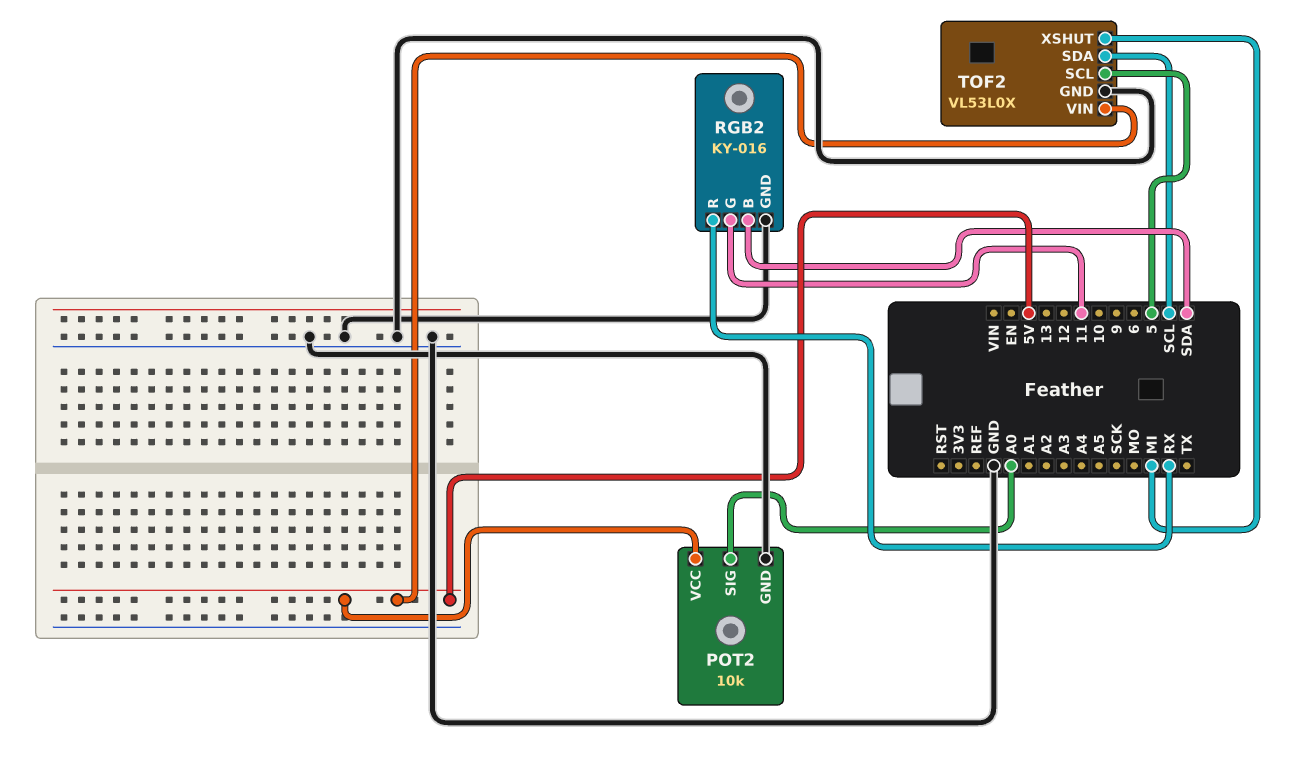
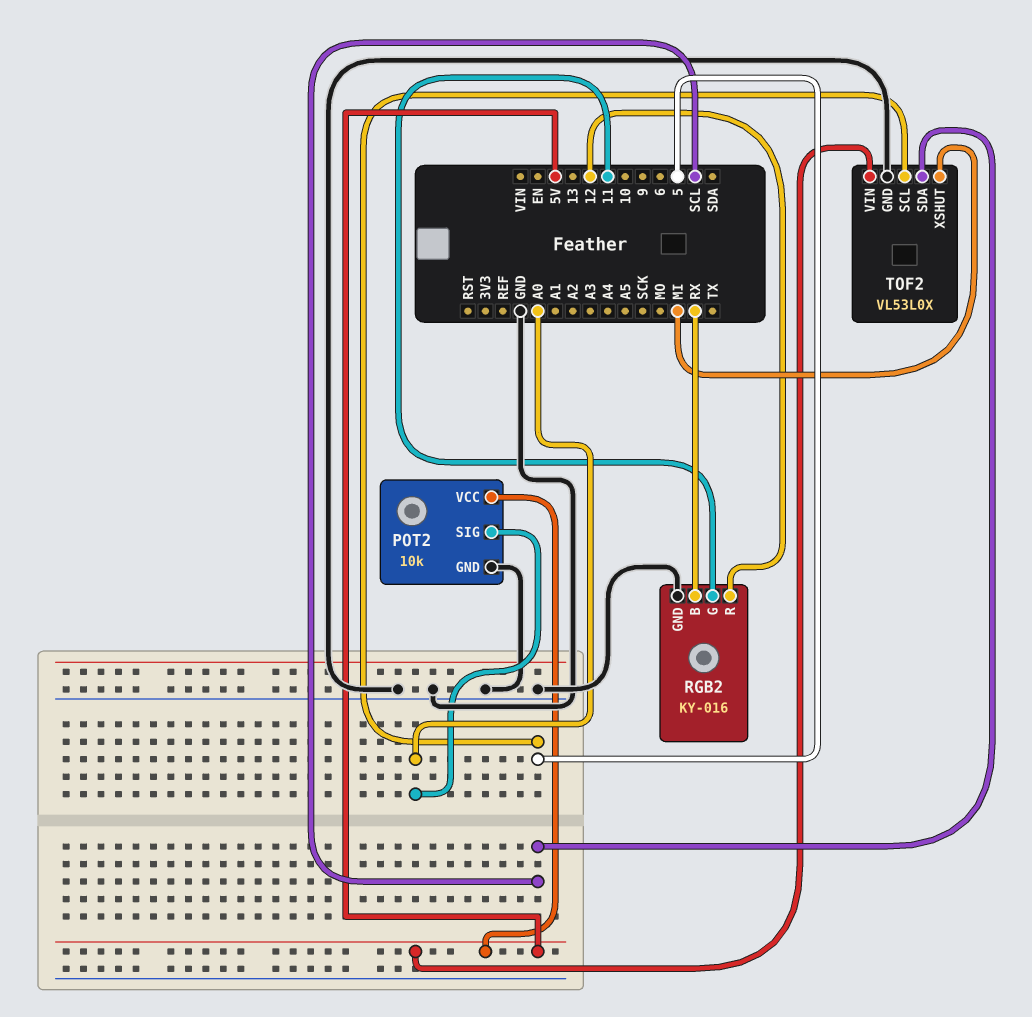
RGB2 pin B: SDA -> RX
RGB2 pin R: RX -> 12

